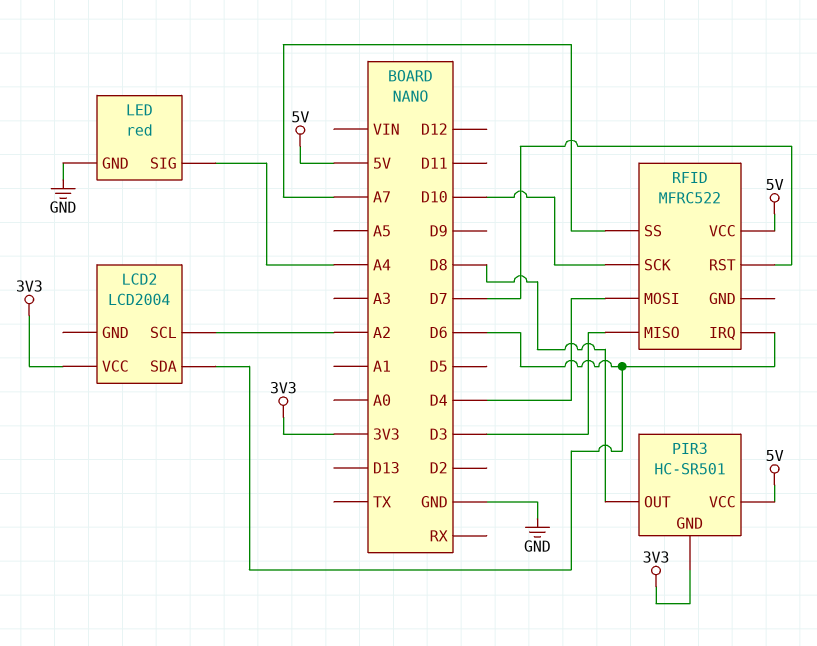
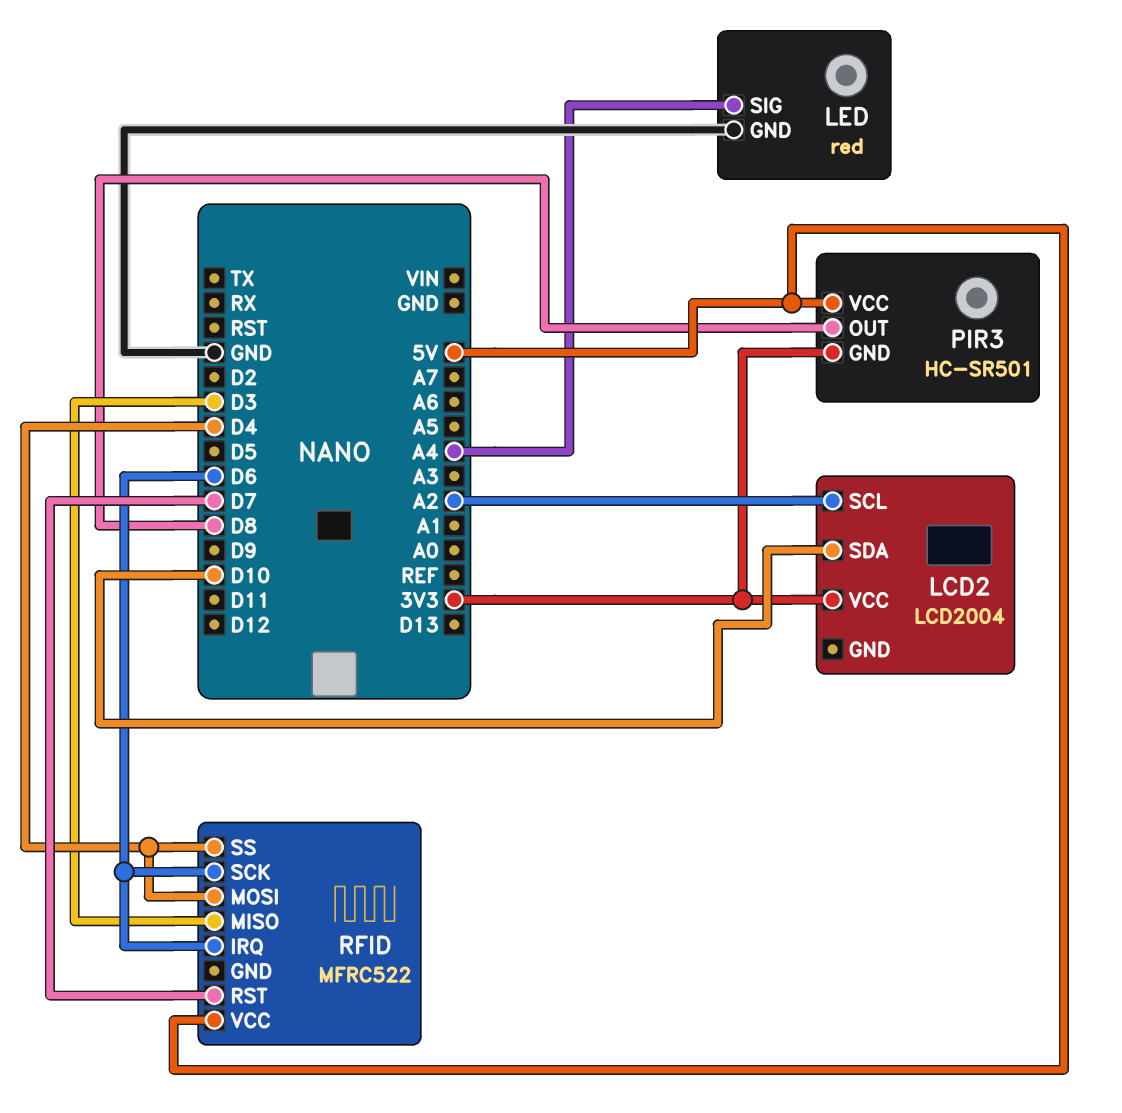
LCD2 pin SDA: D6 -> D10
RFID pin SCK: D10 -> D6
RFID pin SS: A7 -> D4

